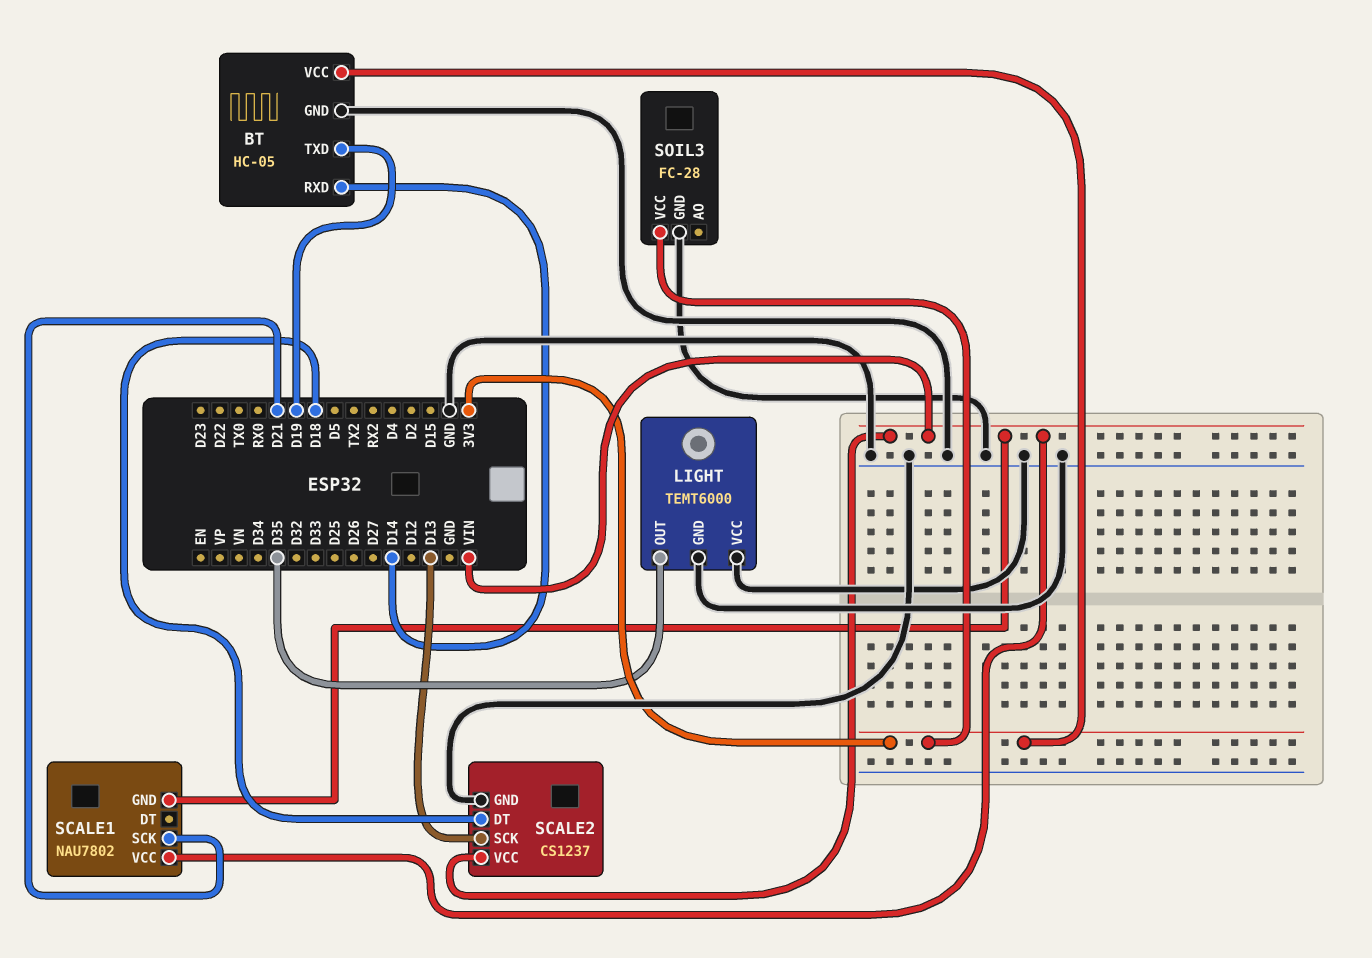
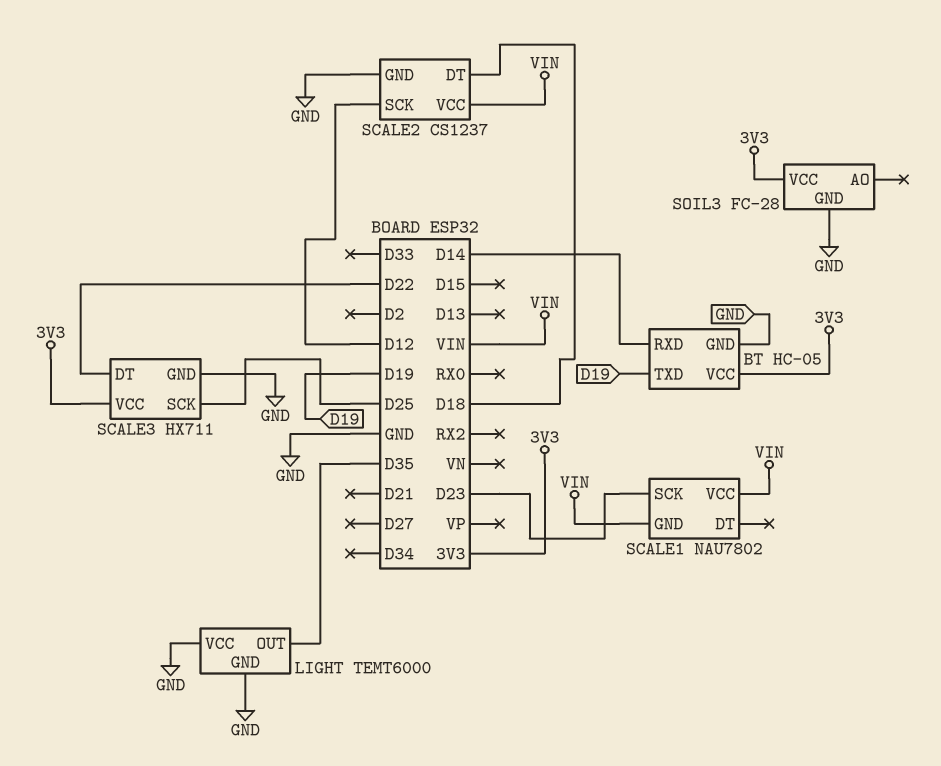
SCALE1 pin SCK: D21 -> D23
SCALE2 pin SCK: D13 -> D12
SCALE3: none -> HX711
SCALE3 pin DT: none -> D22
SCALE3 pin GND: none -> GND
SCALE3 pin SCK: none -> D25
SCALE3 pin VCC: none -> 3V3

